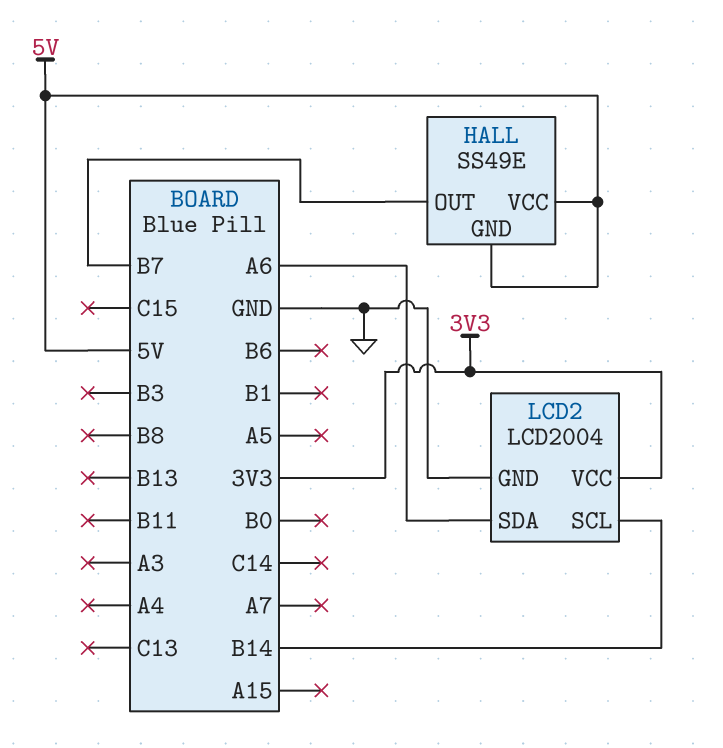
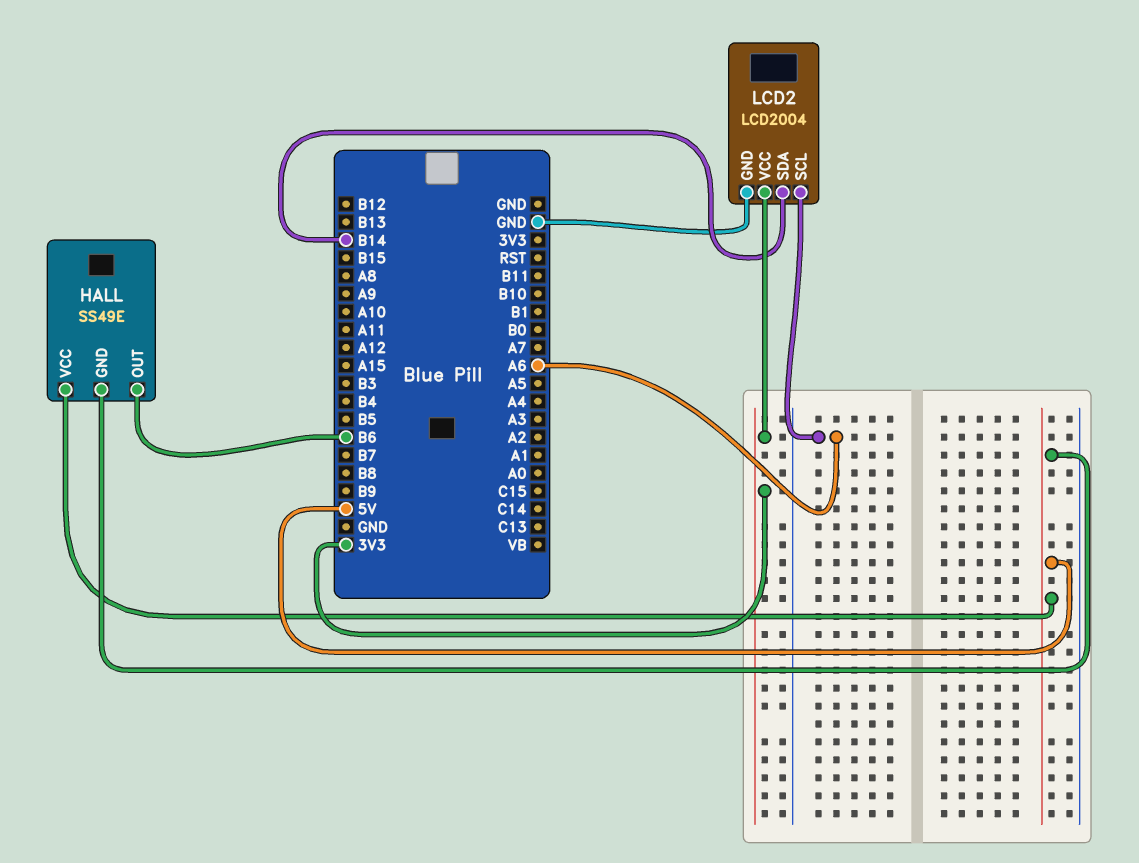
HALL pin OUT: B7 -> B6
LCD2 pin SCL: B14 -> A6
LCD2 pin SDA: A6 -> B14

